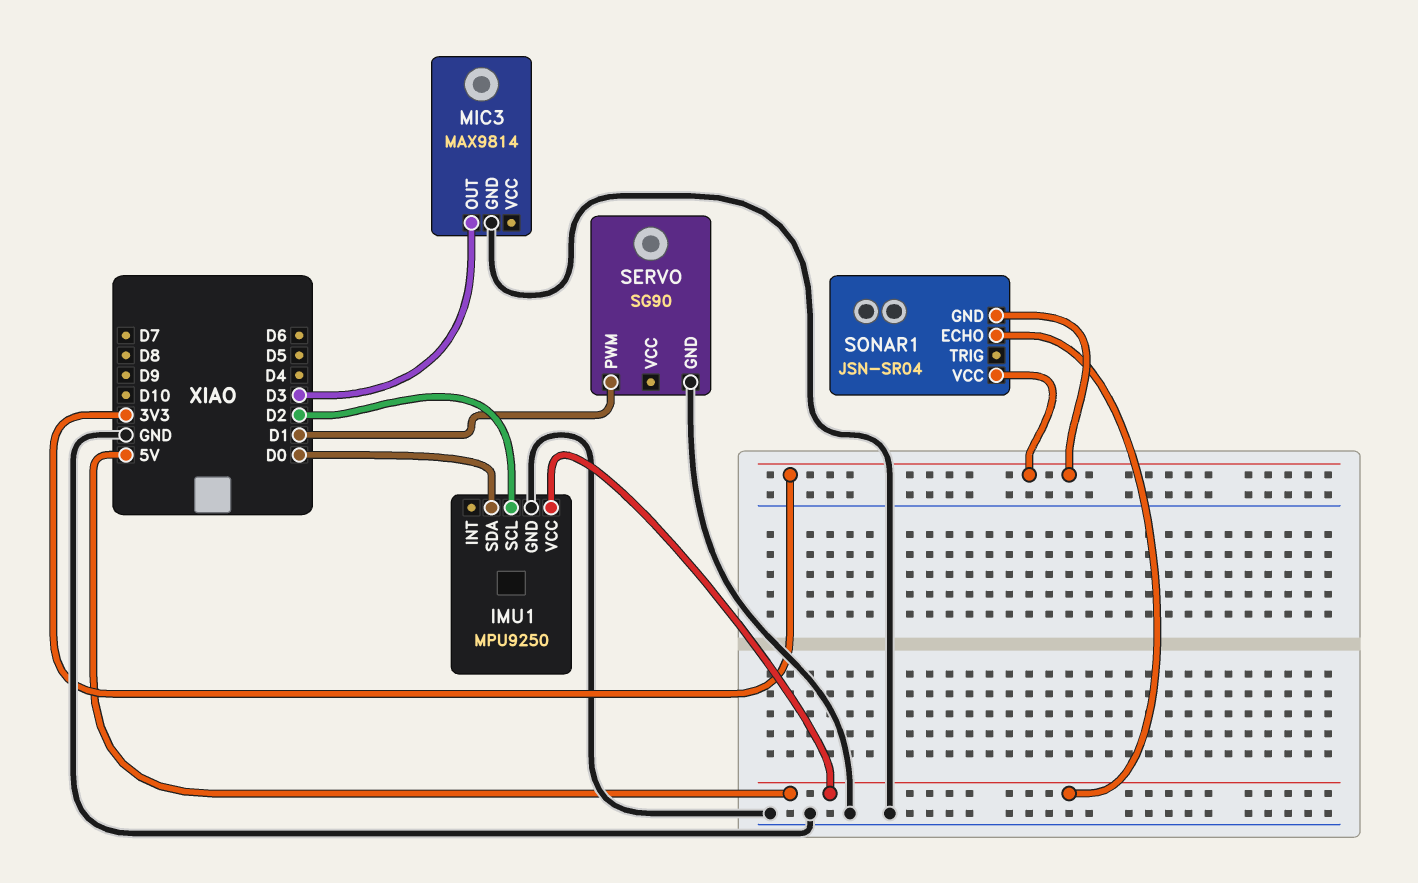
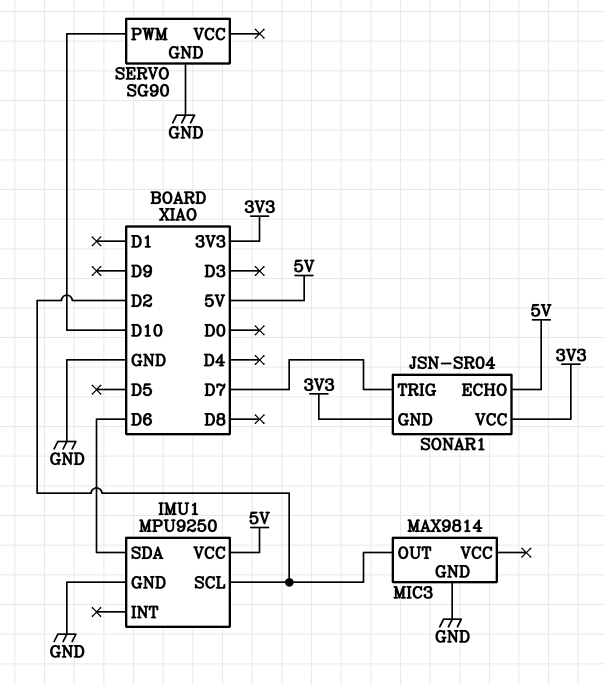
IMU1 pin SDA: D0 -> D6
MIC3 pin OUT: D3 -> D2
SERVO pin PWM: D1 -> D10
SONAR1 pin TRIG: none -> D7

